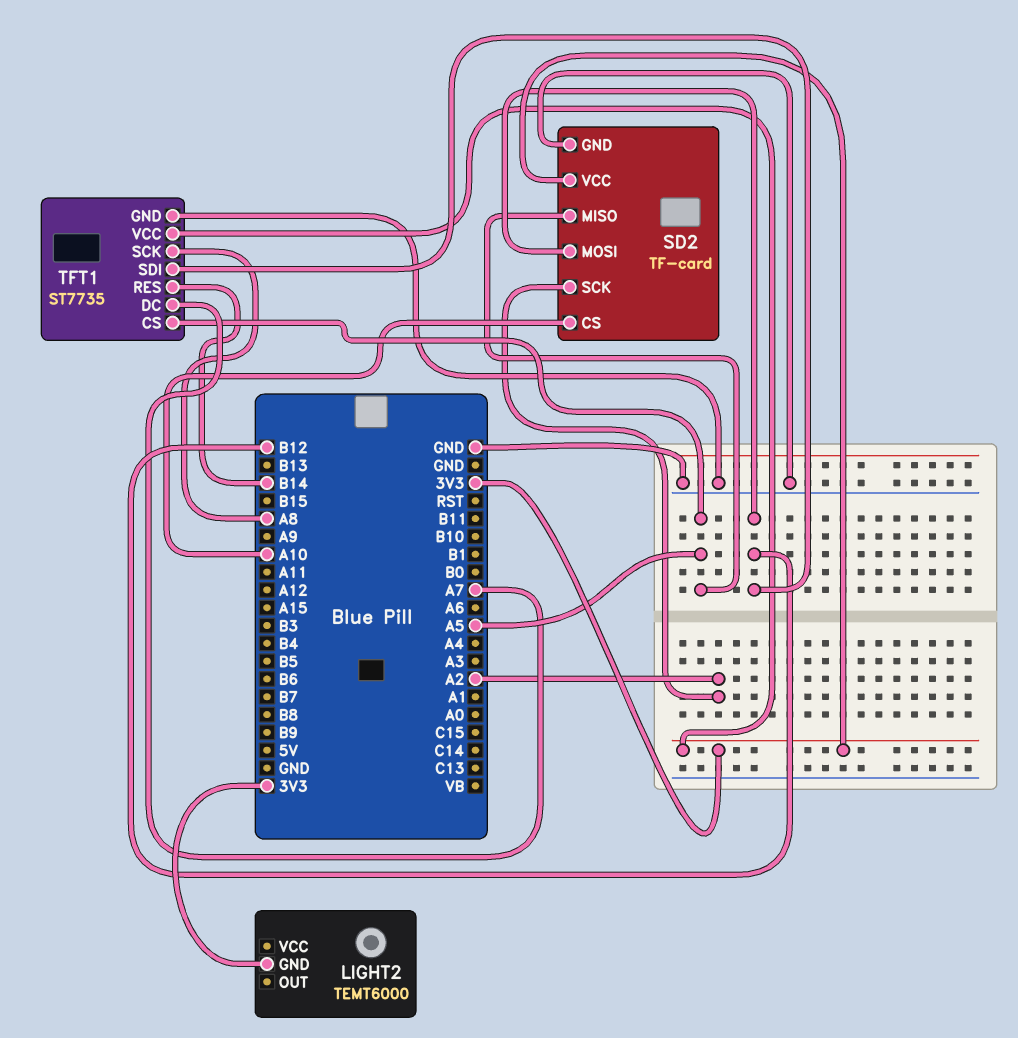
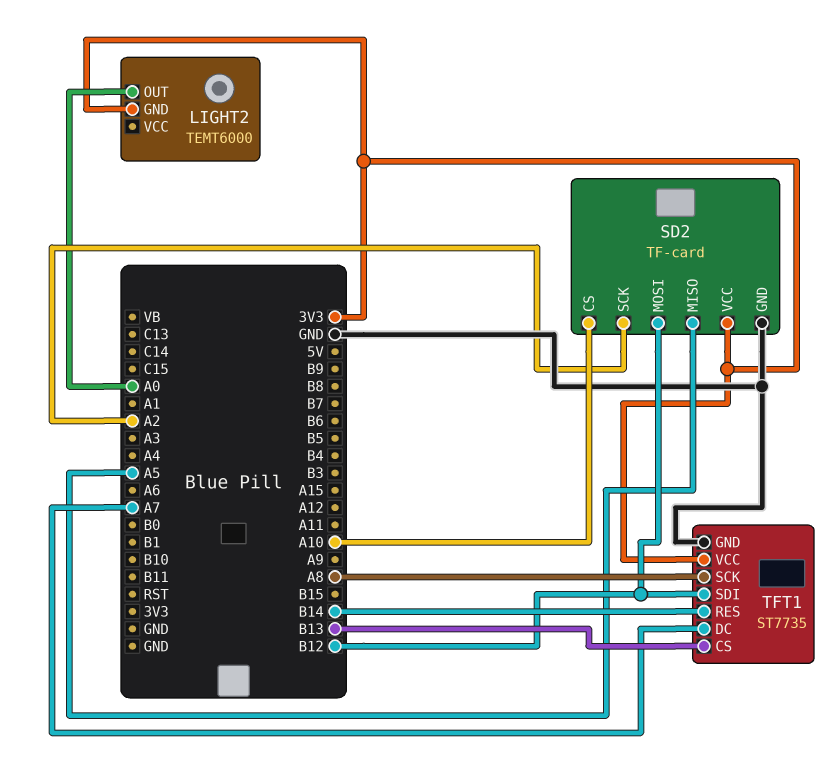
LIGHT2 pin OUT: none -> A0
TFT1 pin CS: A5 -> B13

